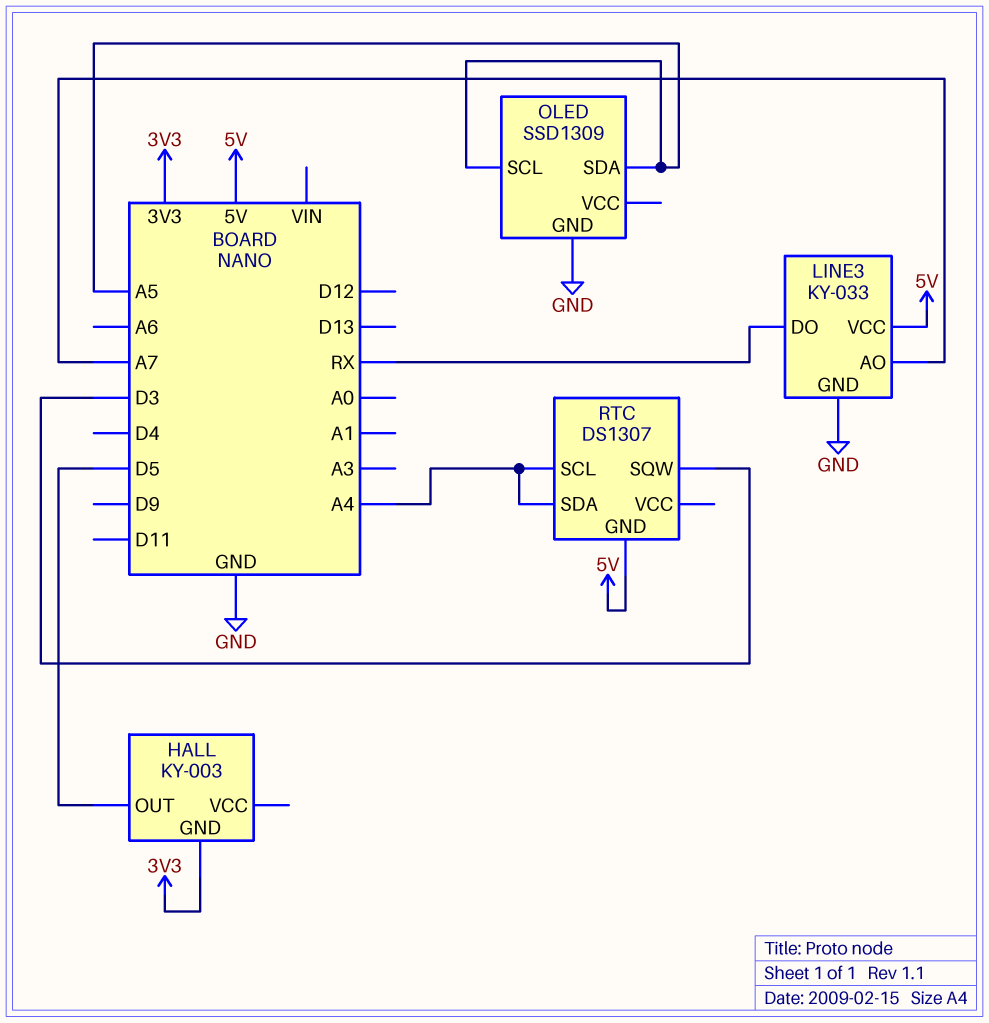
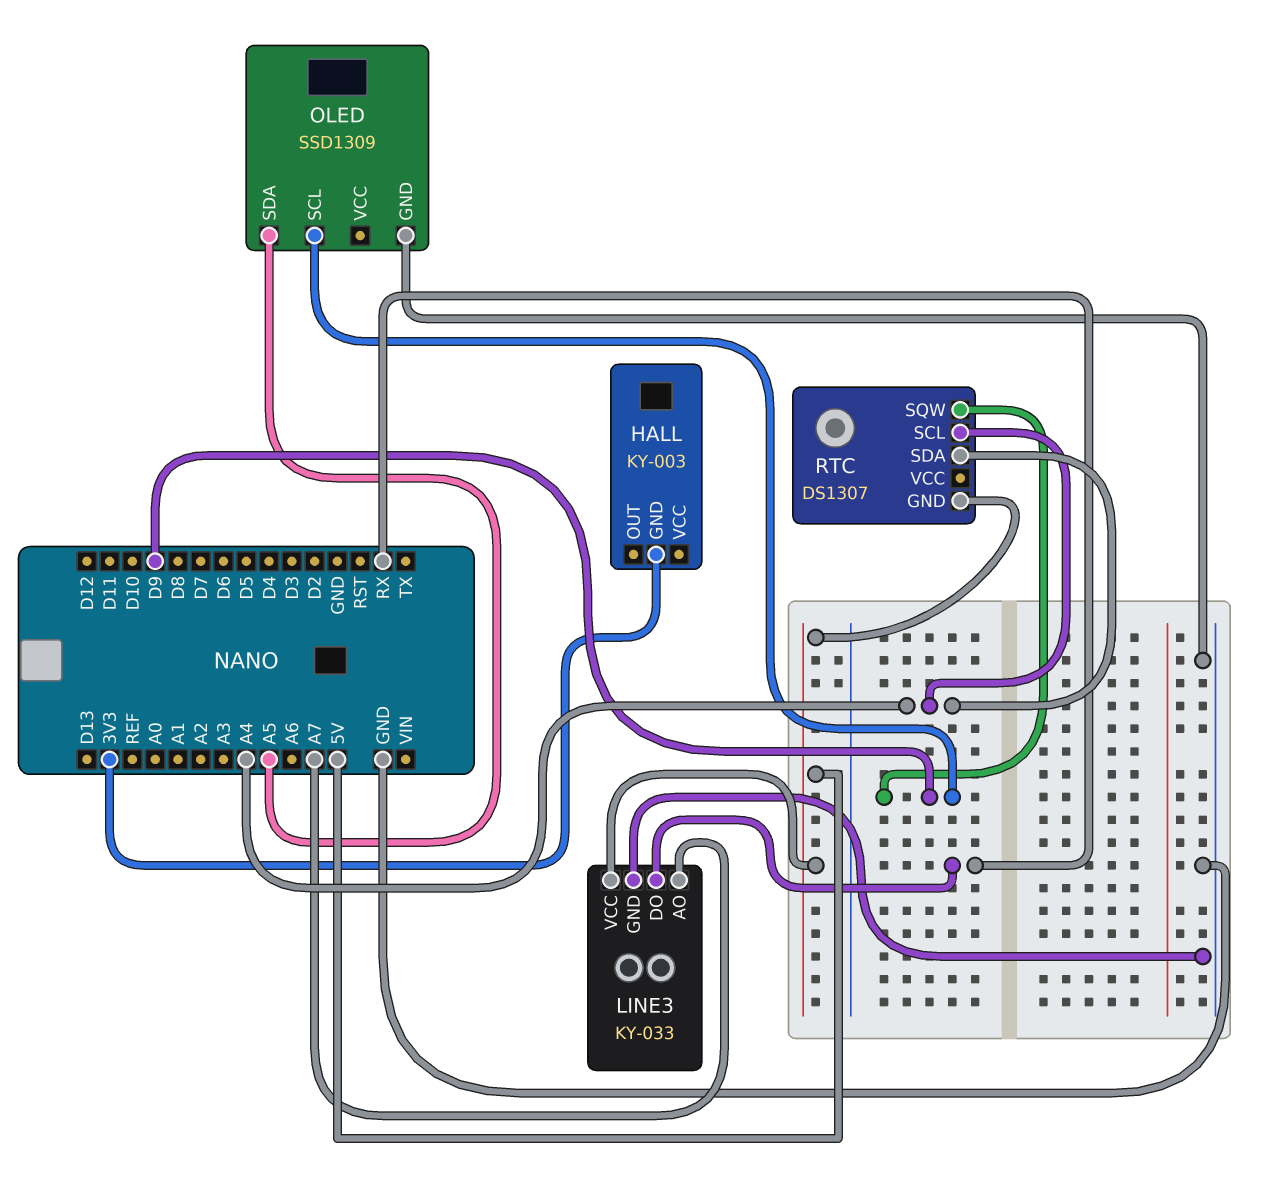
HALL pin OUT: D5 -> none
OLED pin SCL: A5 -> D9
RTC pin SQW: D3 -> D9

